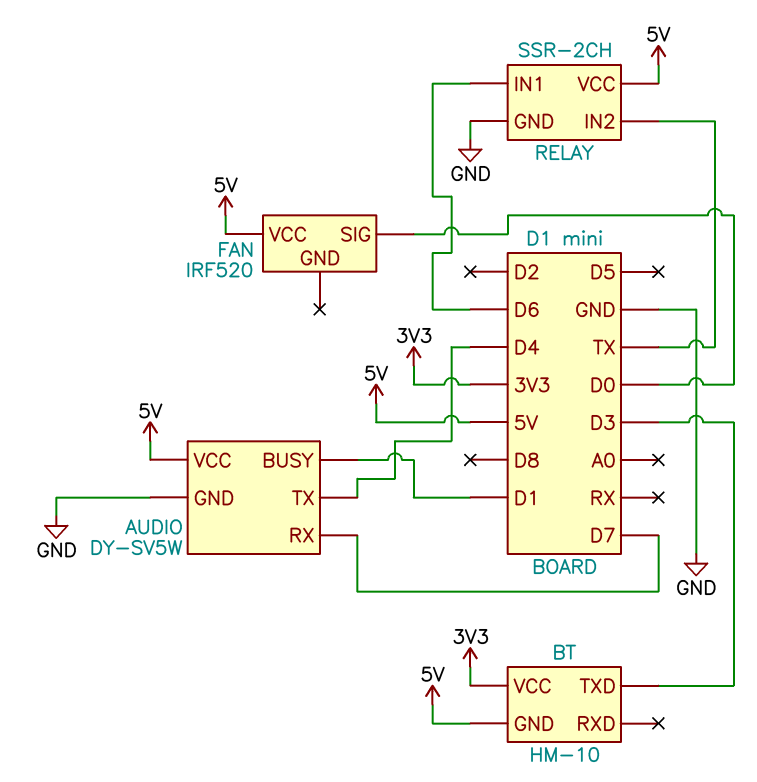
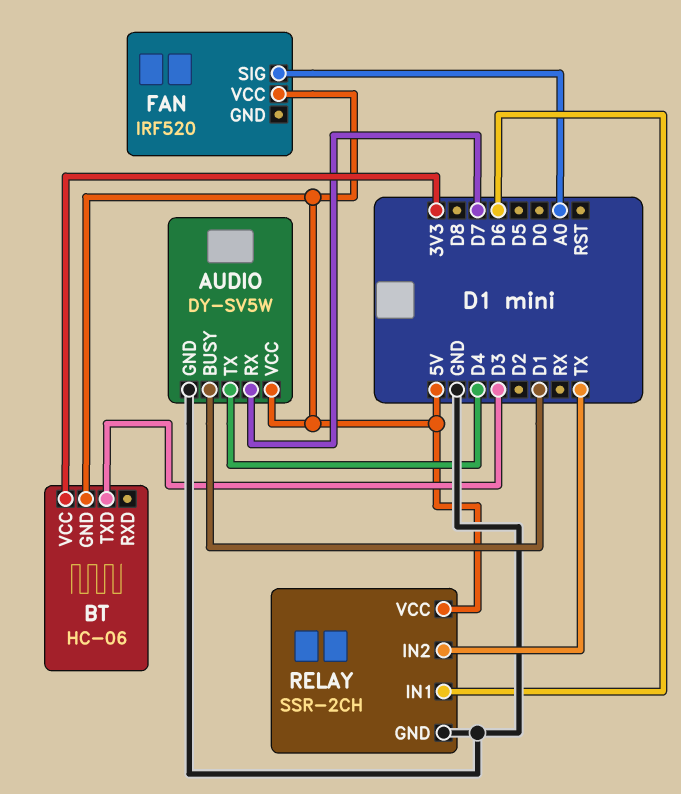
BT: HM-10 -> HC-06
FAN pin SIG: D0 -> A0

